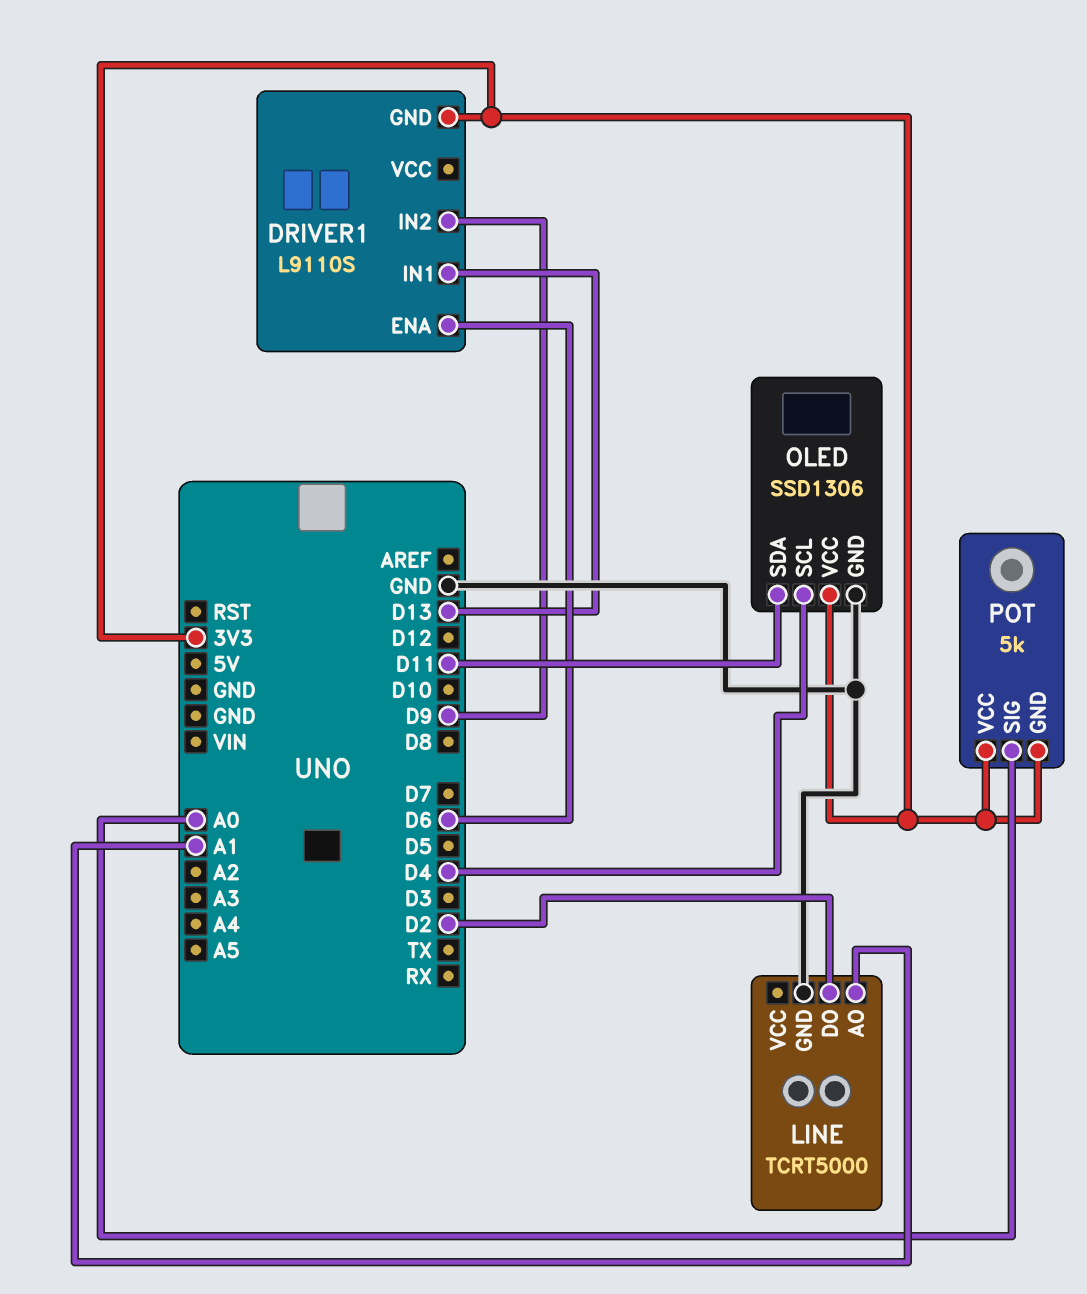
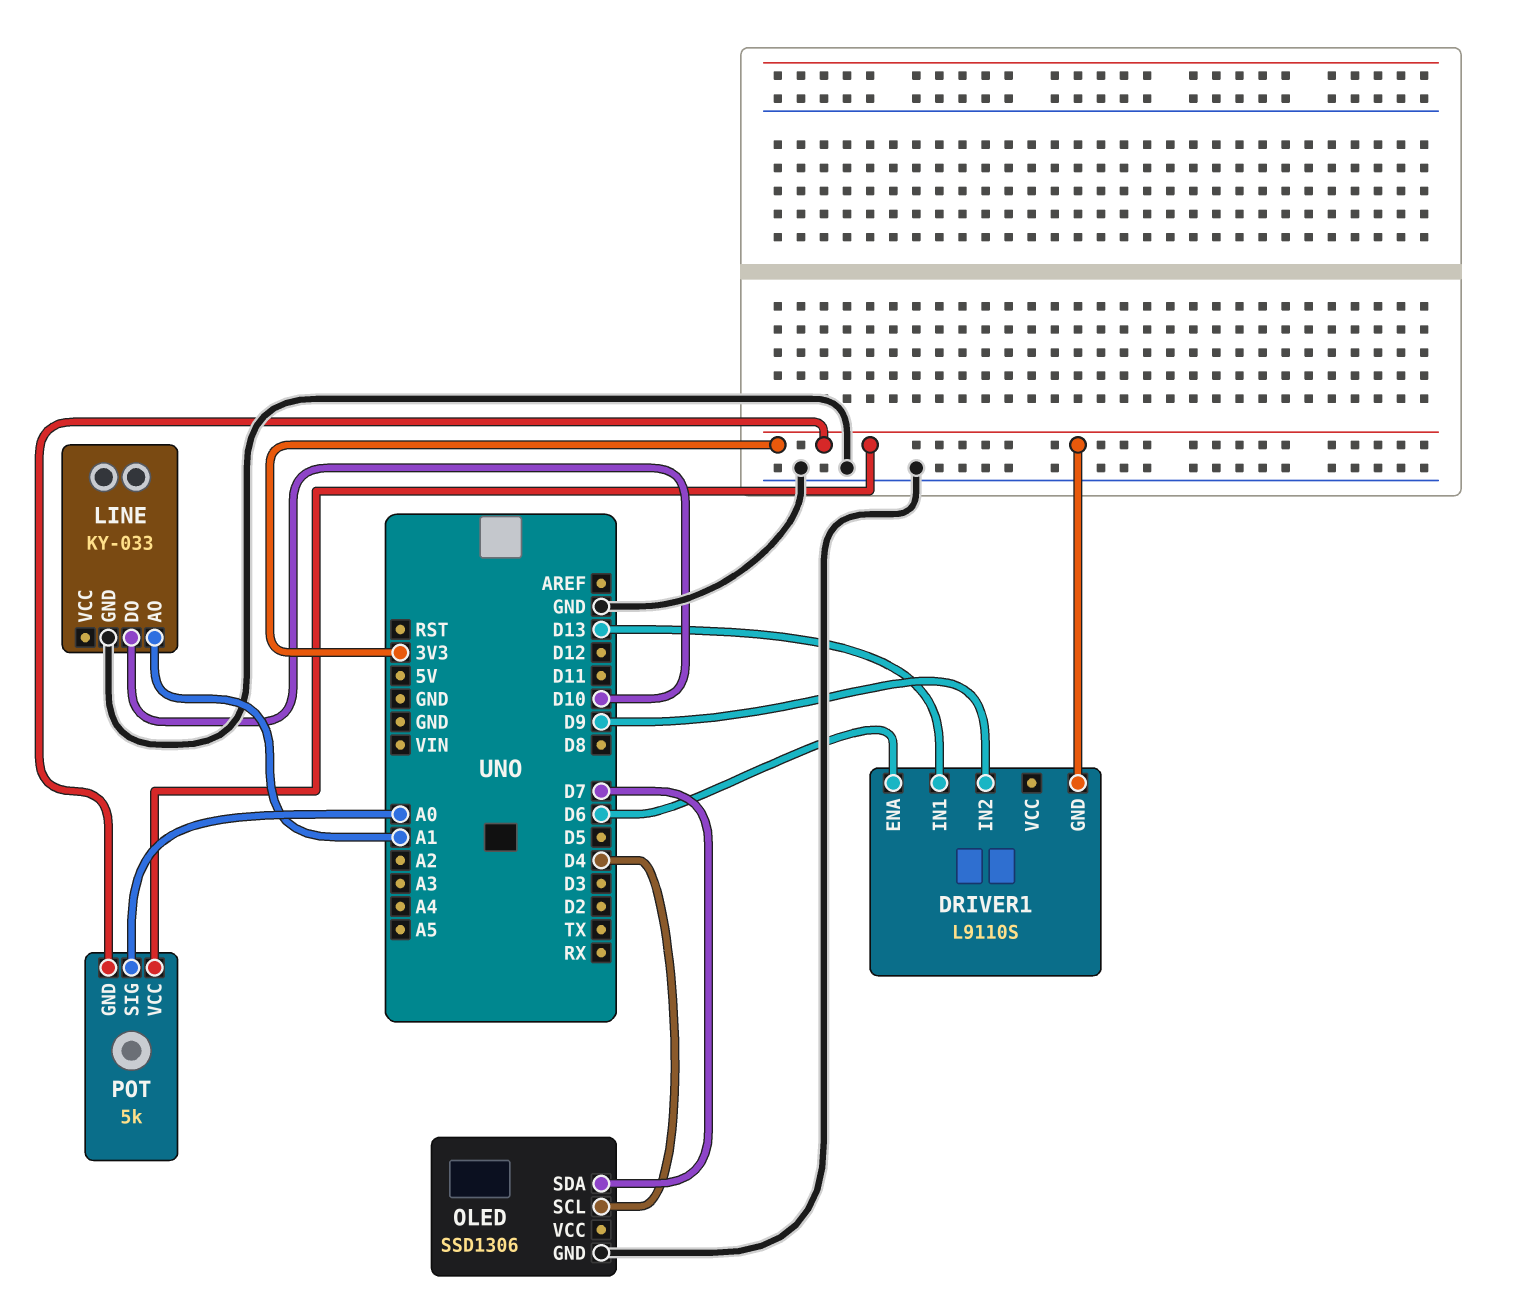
LINE: TCRT5000 -> KY-033
LINE pin DO: D2 -> D10
OLED pin SDA: D11 -> D7
OLED pin VCC: 3V3 -> none

